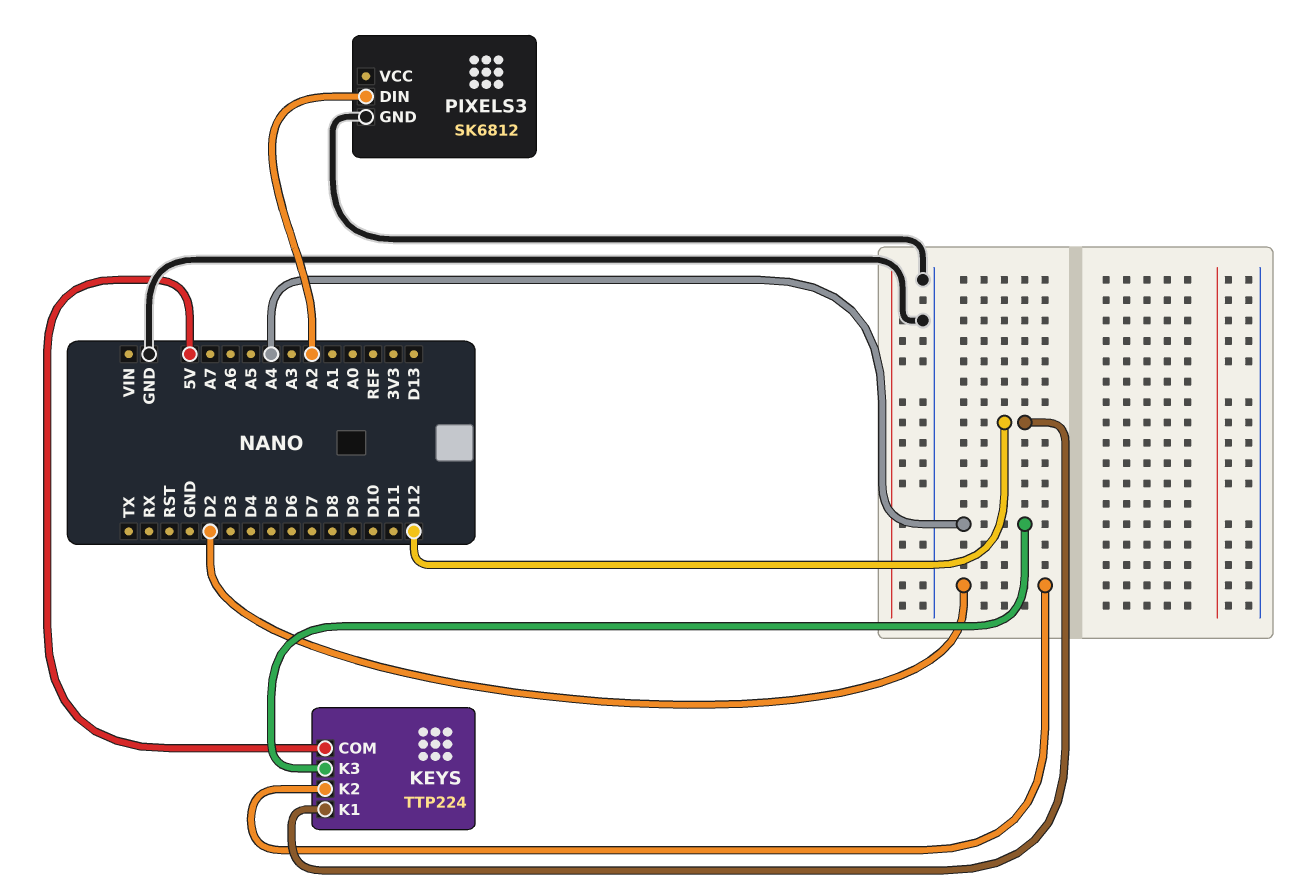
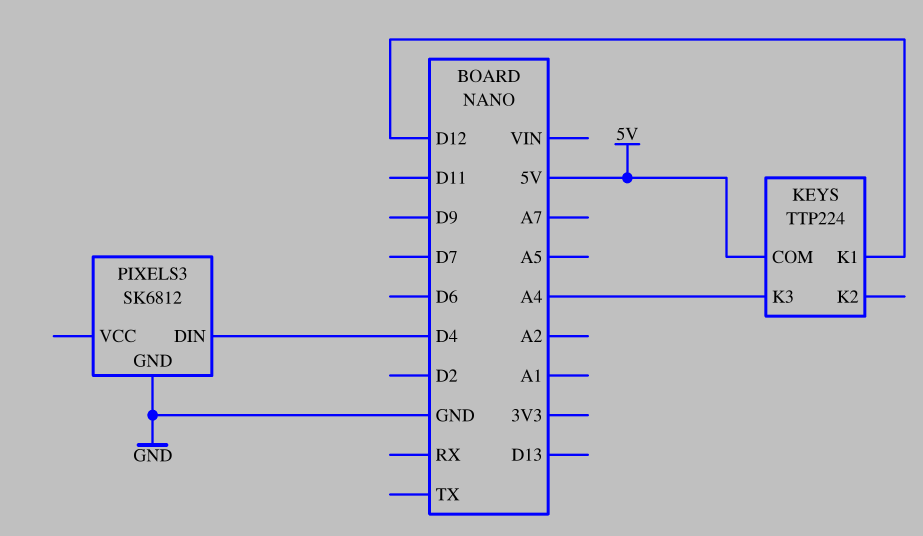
KEYS pin K2: D2 -> none
PIXELS3 pin DIN: A2 -> D4

